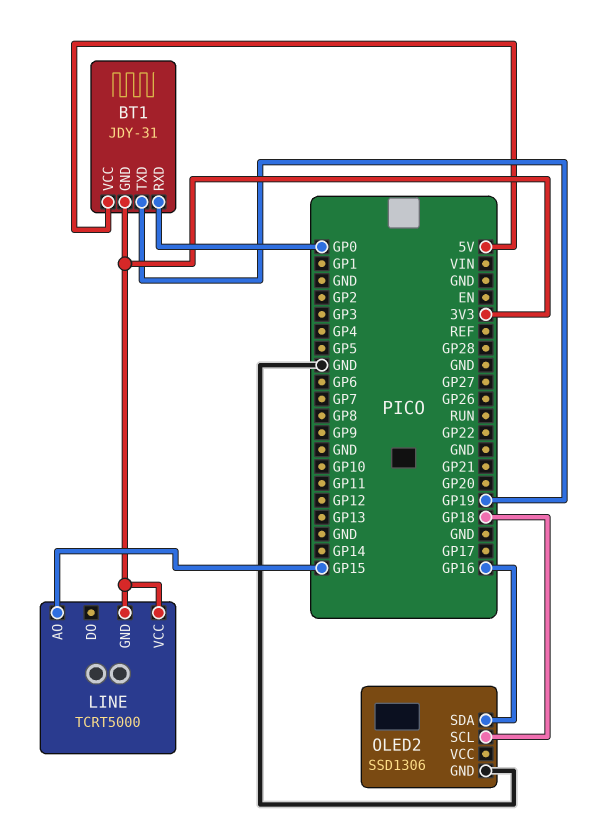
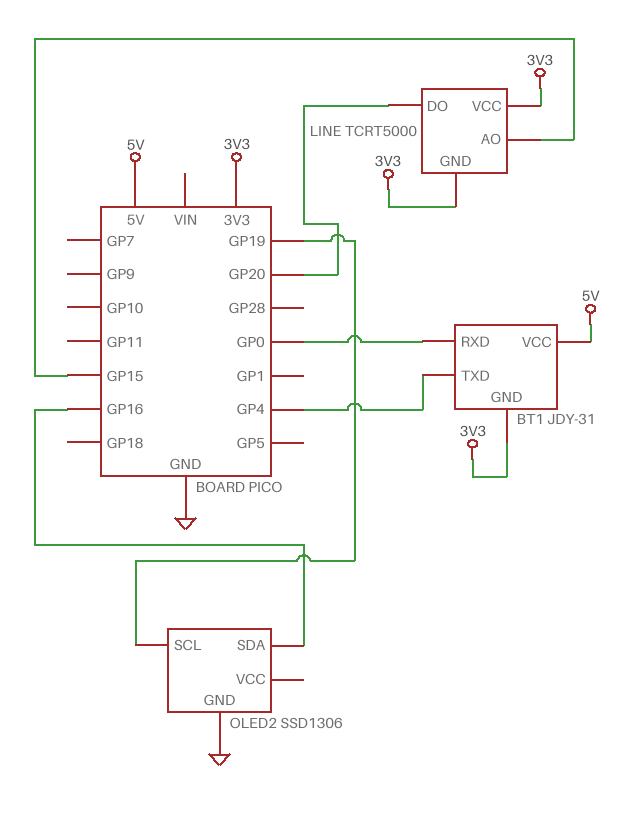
BT1 pin TXD: GP19 -> GP4
LINE pin DO: none -> GP20
OLED2 pin SCL: GP18 -> GP19

